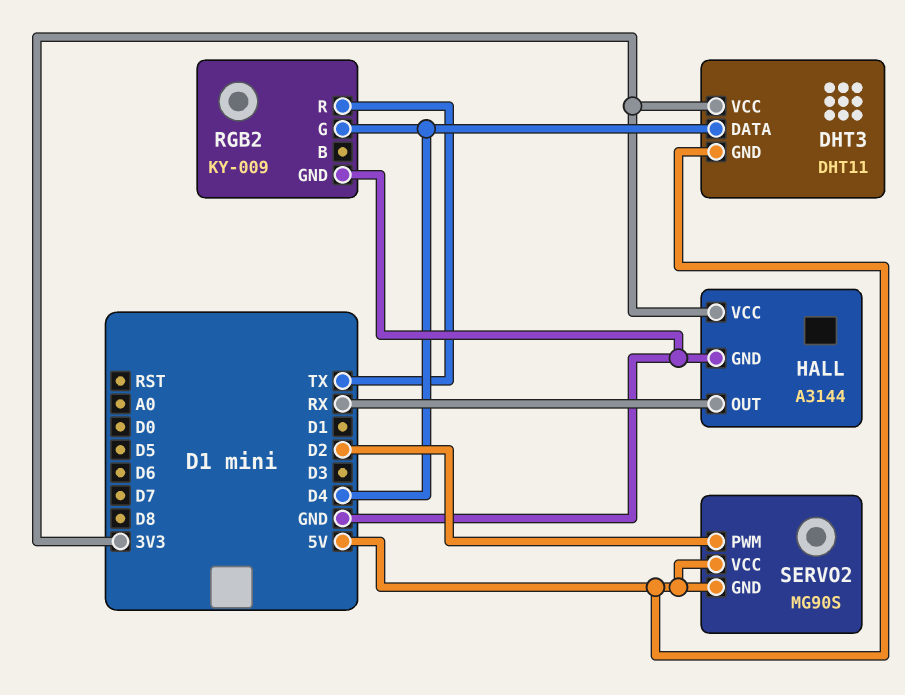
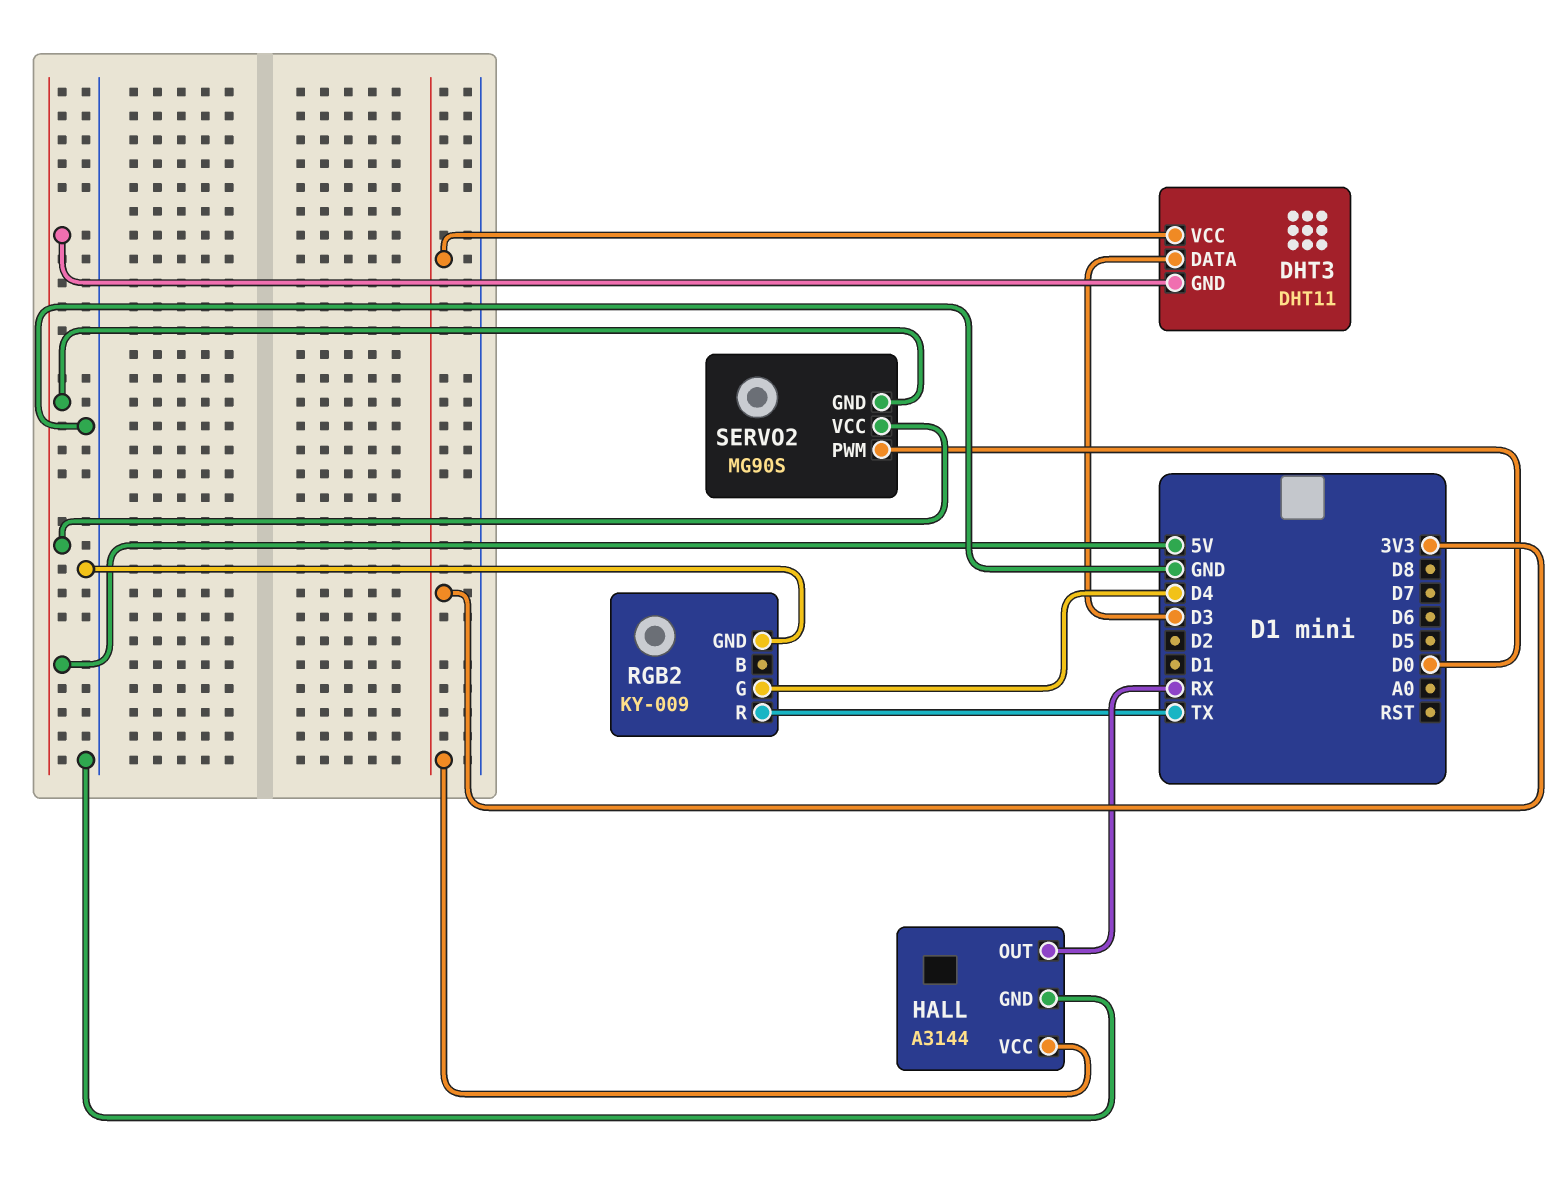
DHT3 pin DATA: D4 -> D3
SERVO2 pin PWM: D2 -> D0

